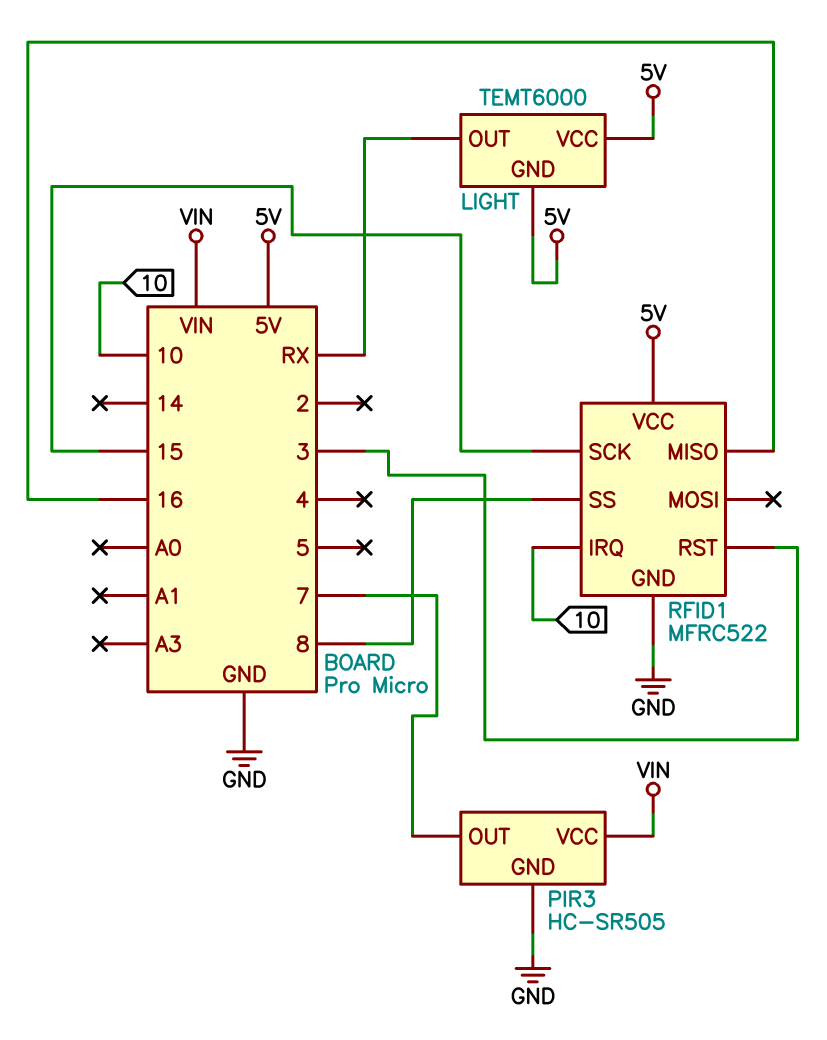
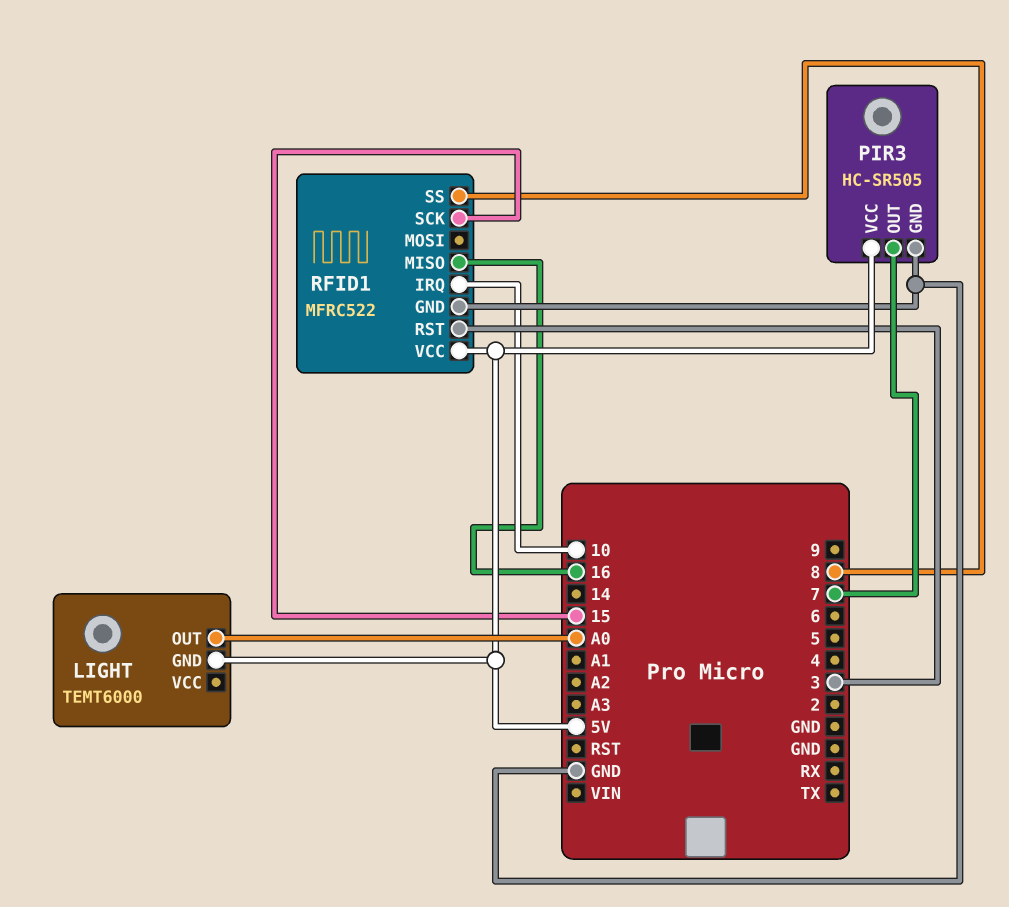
LIGHT pin OUT: RX -> A0
LIGHT pin VCC: 5V -> none
PIR3 pin VCC: VIN -> 5V

